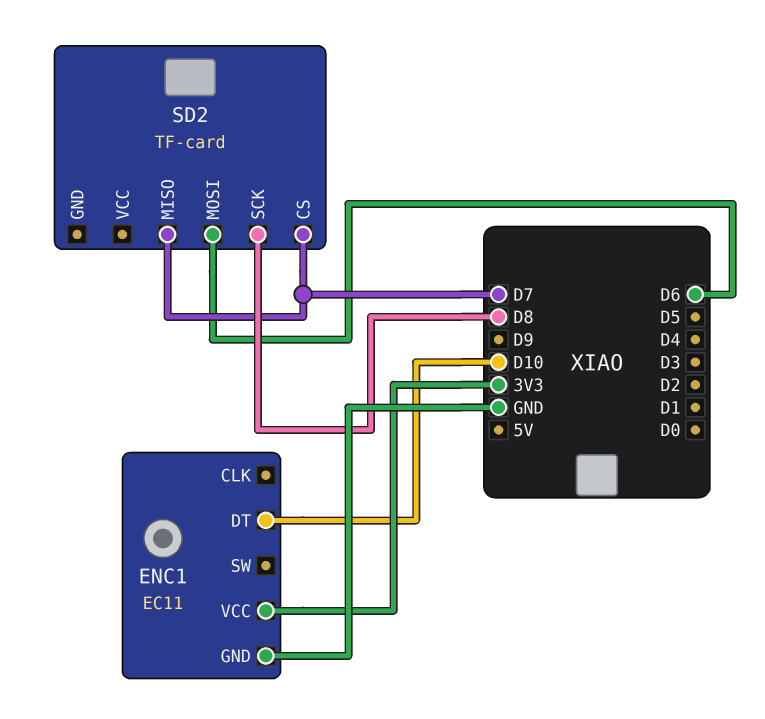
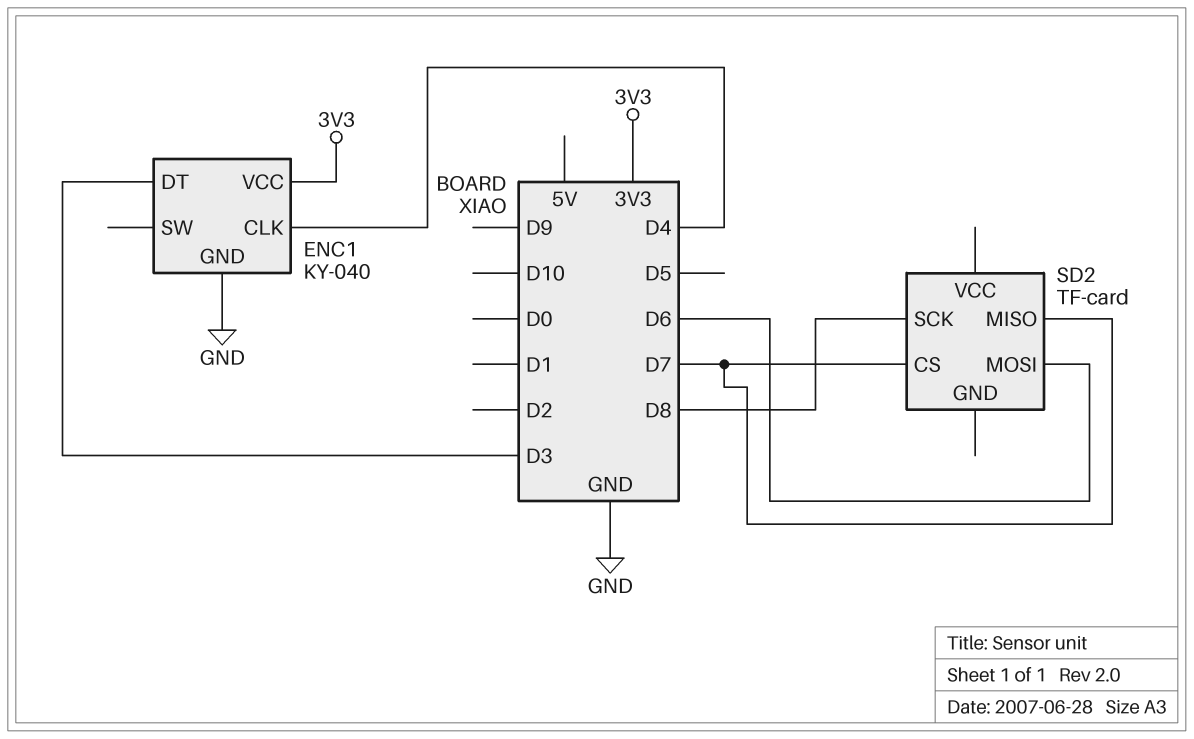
ENC1: EC11 -> KY-040
ENC1 pin CLK: none -> D4
ENC1 pin DT: D10 -> D3

